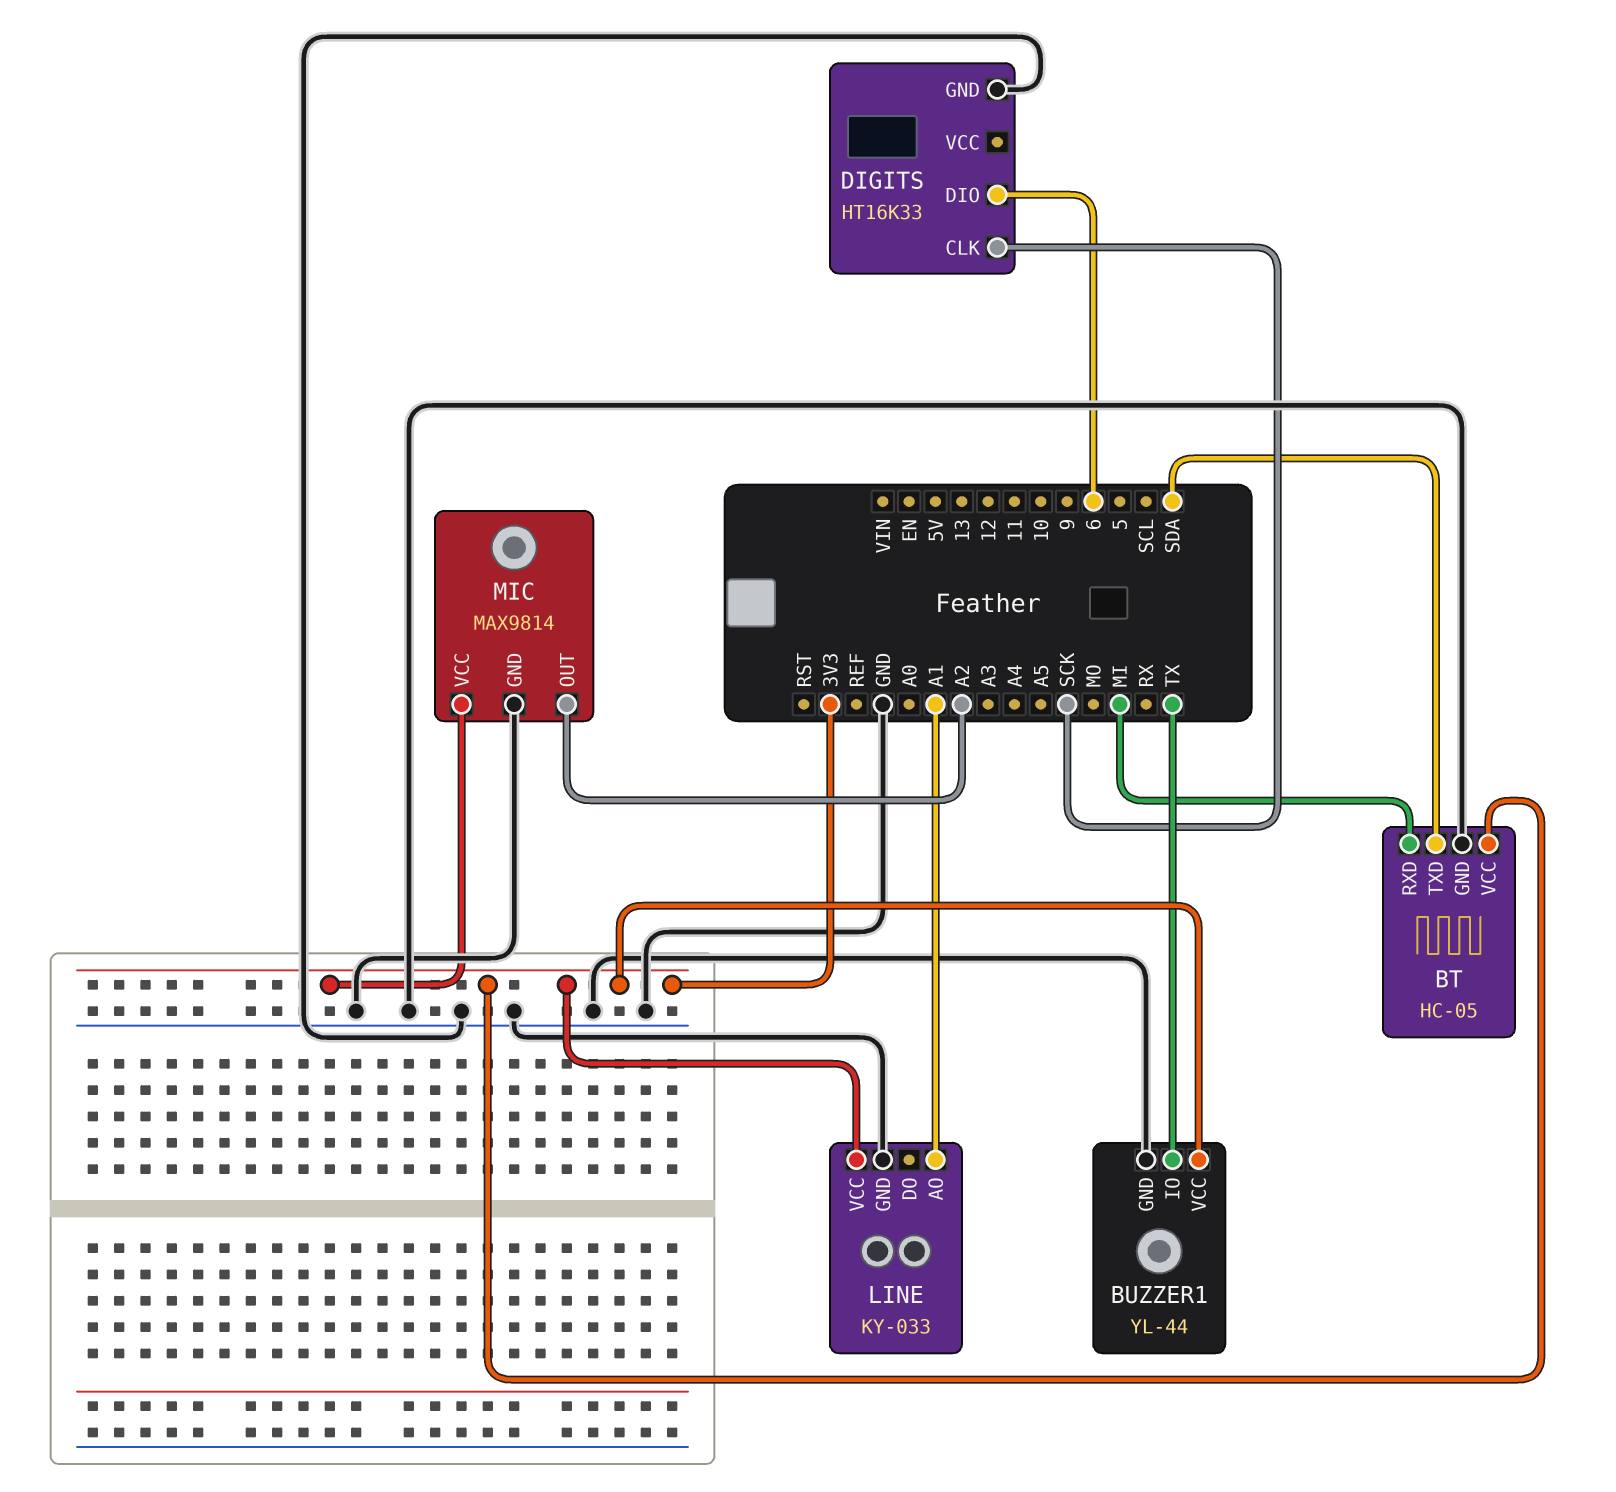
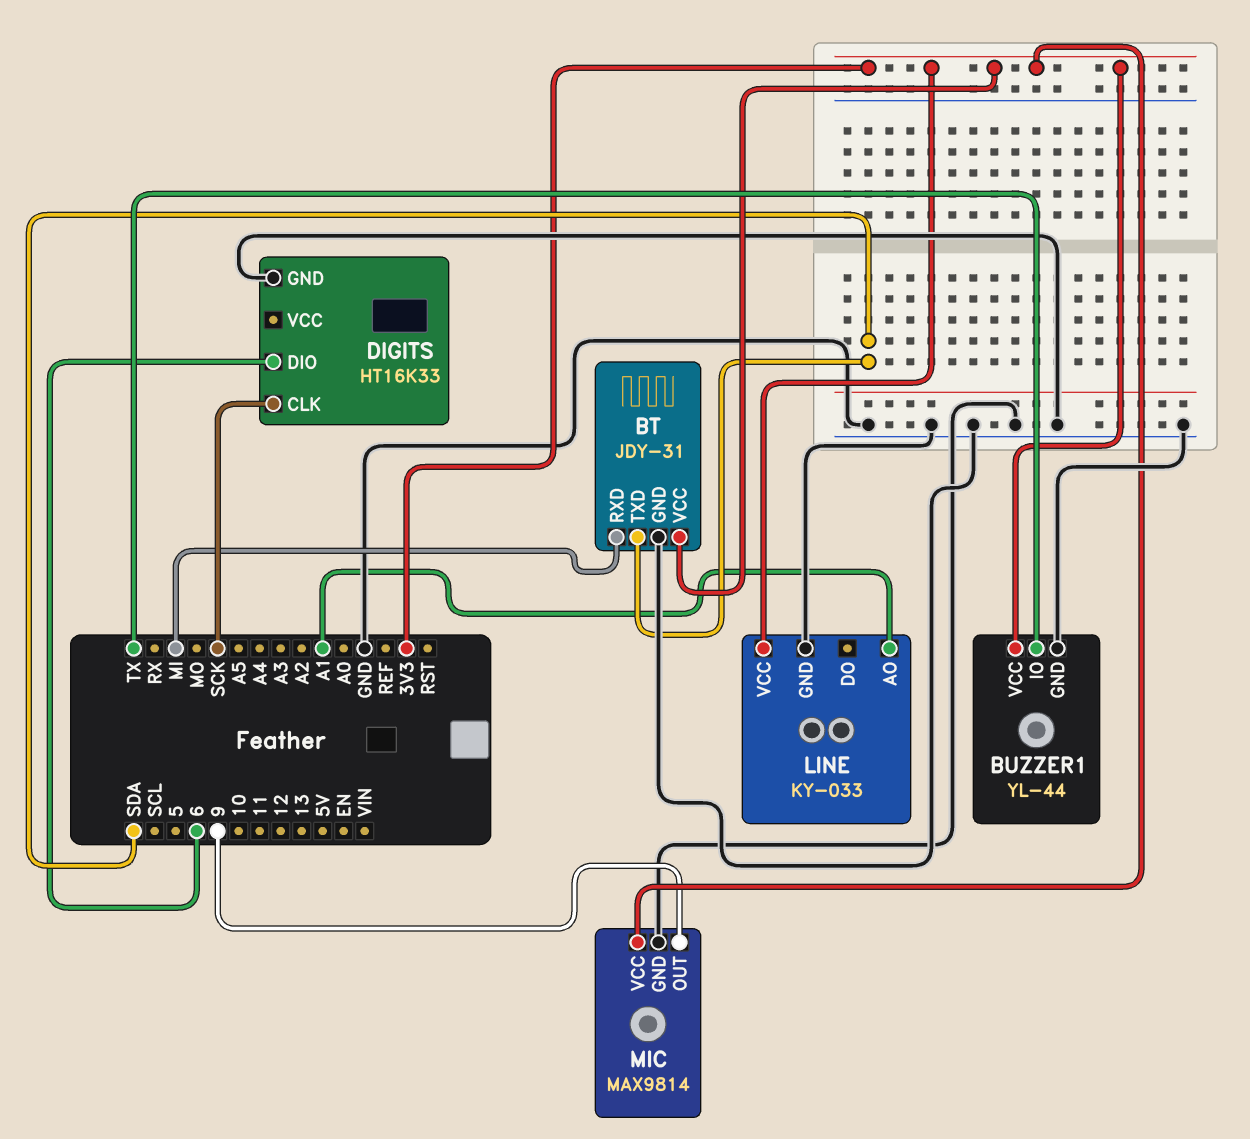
BT: HC-05 -> JDY-31
MIC pin OUT: A2 -> 9

